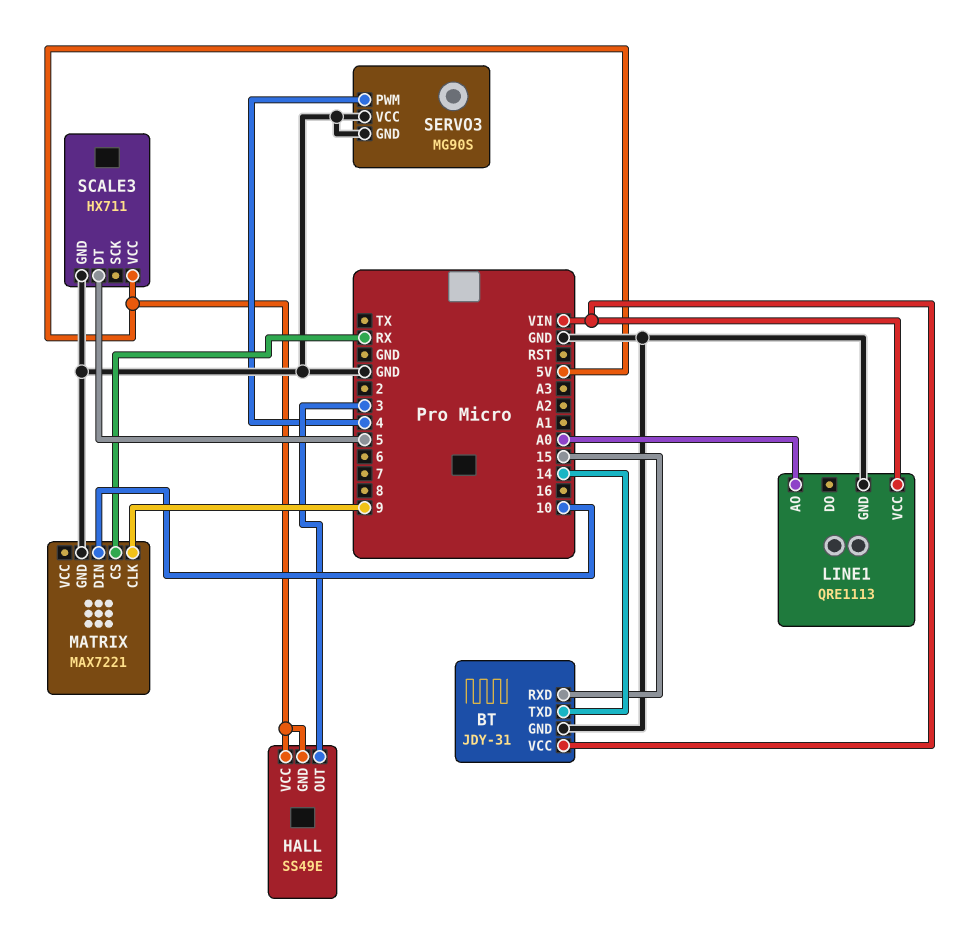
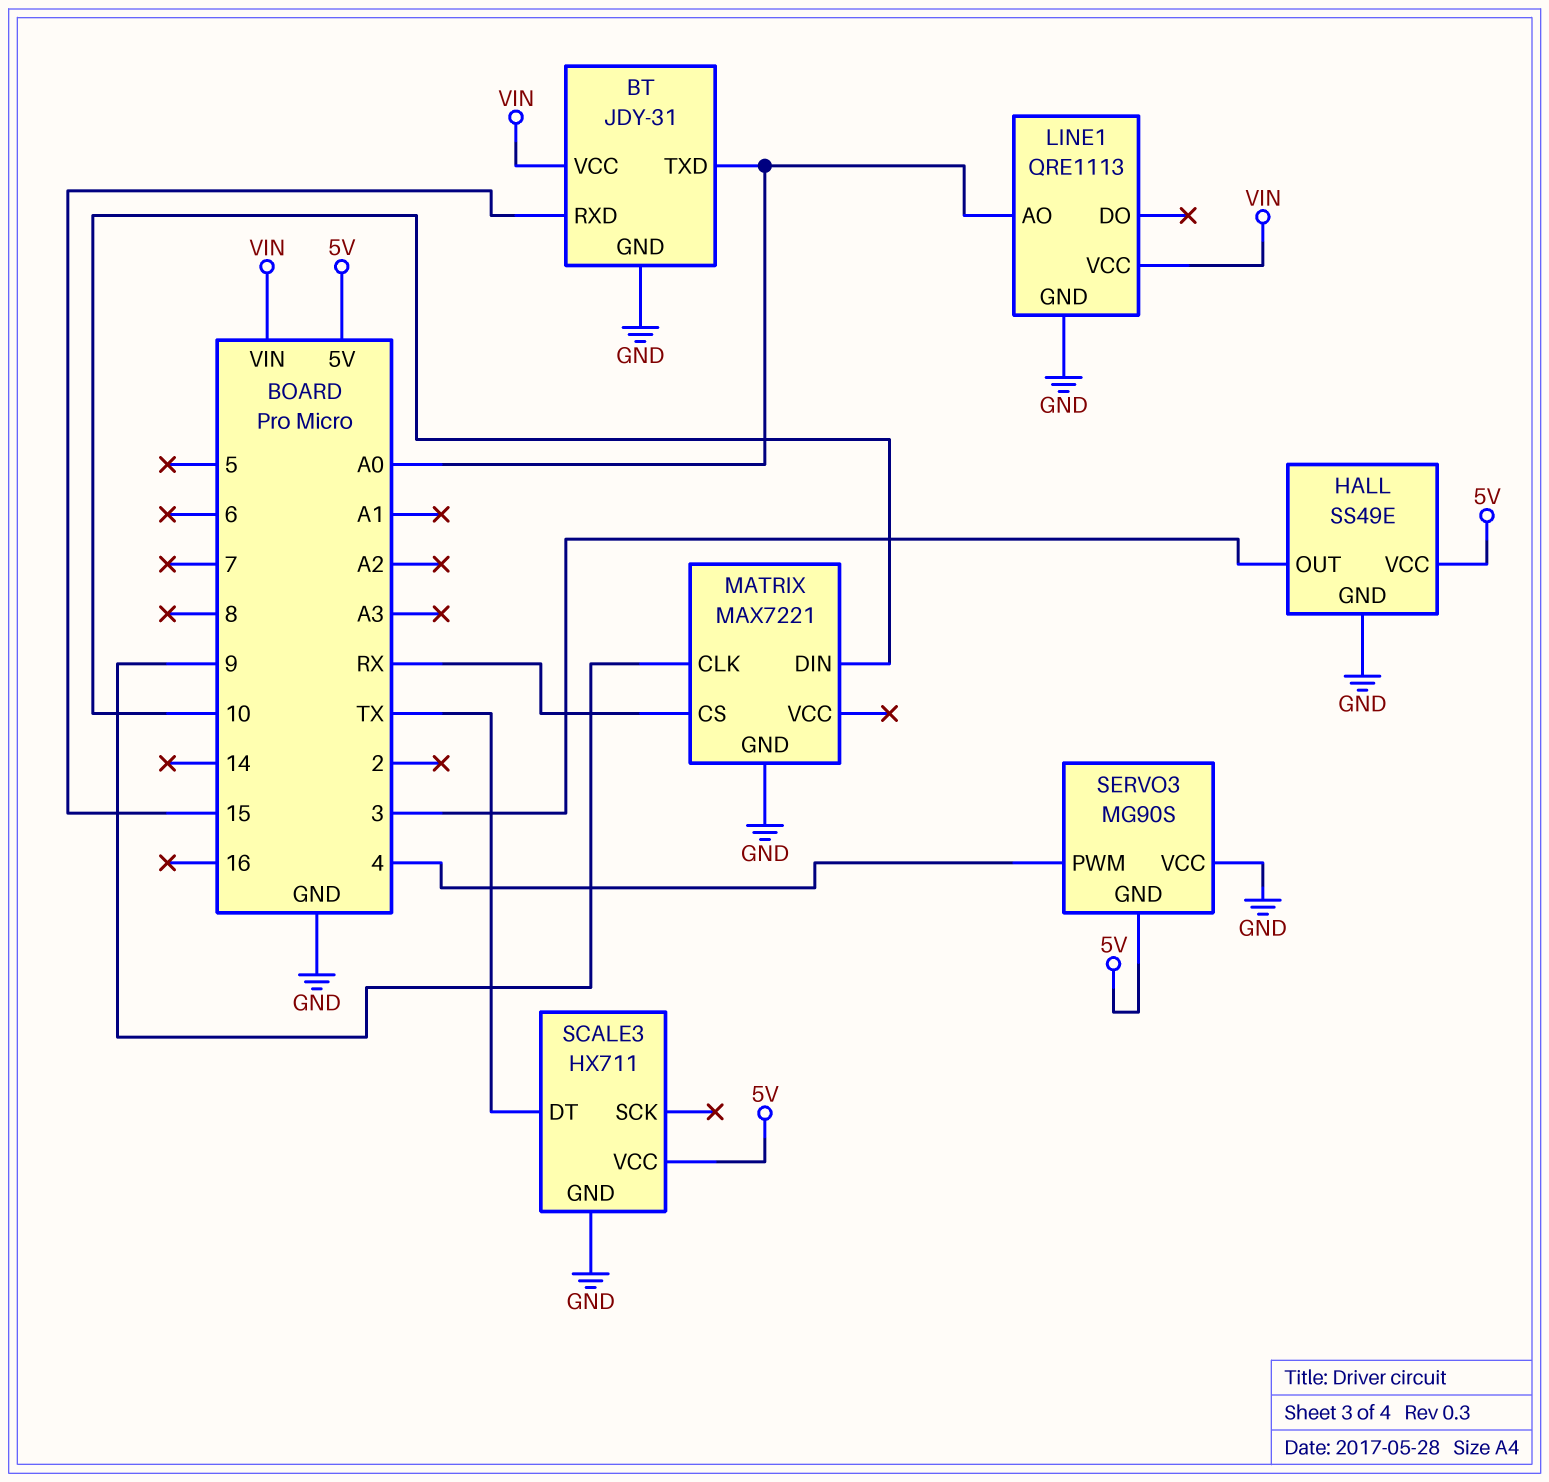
BT pin TXD: 14 -> A0
HALL pin GND: 5V -> GND
SCALE3 pin DT: 5 -> TX
SERVO3 pin GND: GND -> 5V

